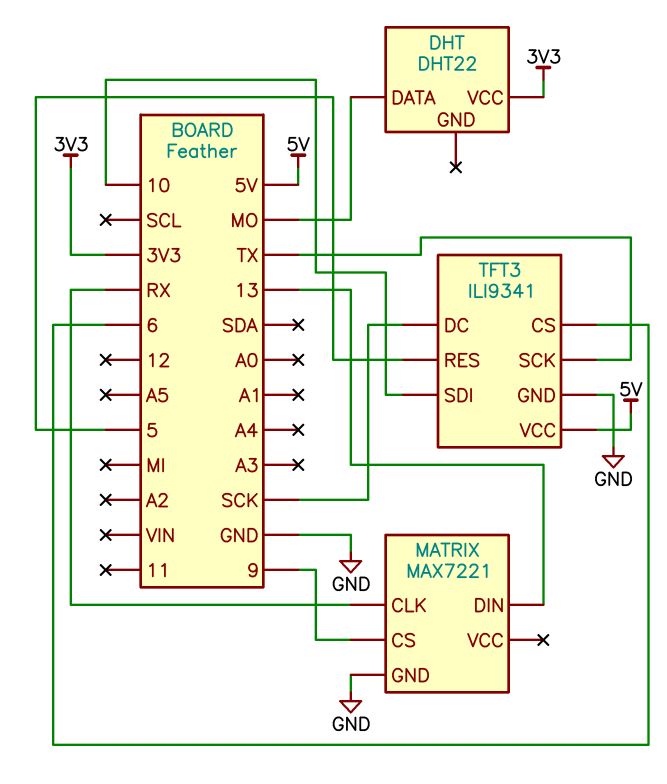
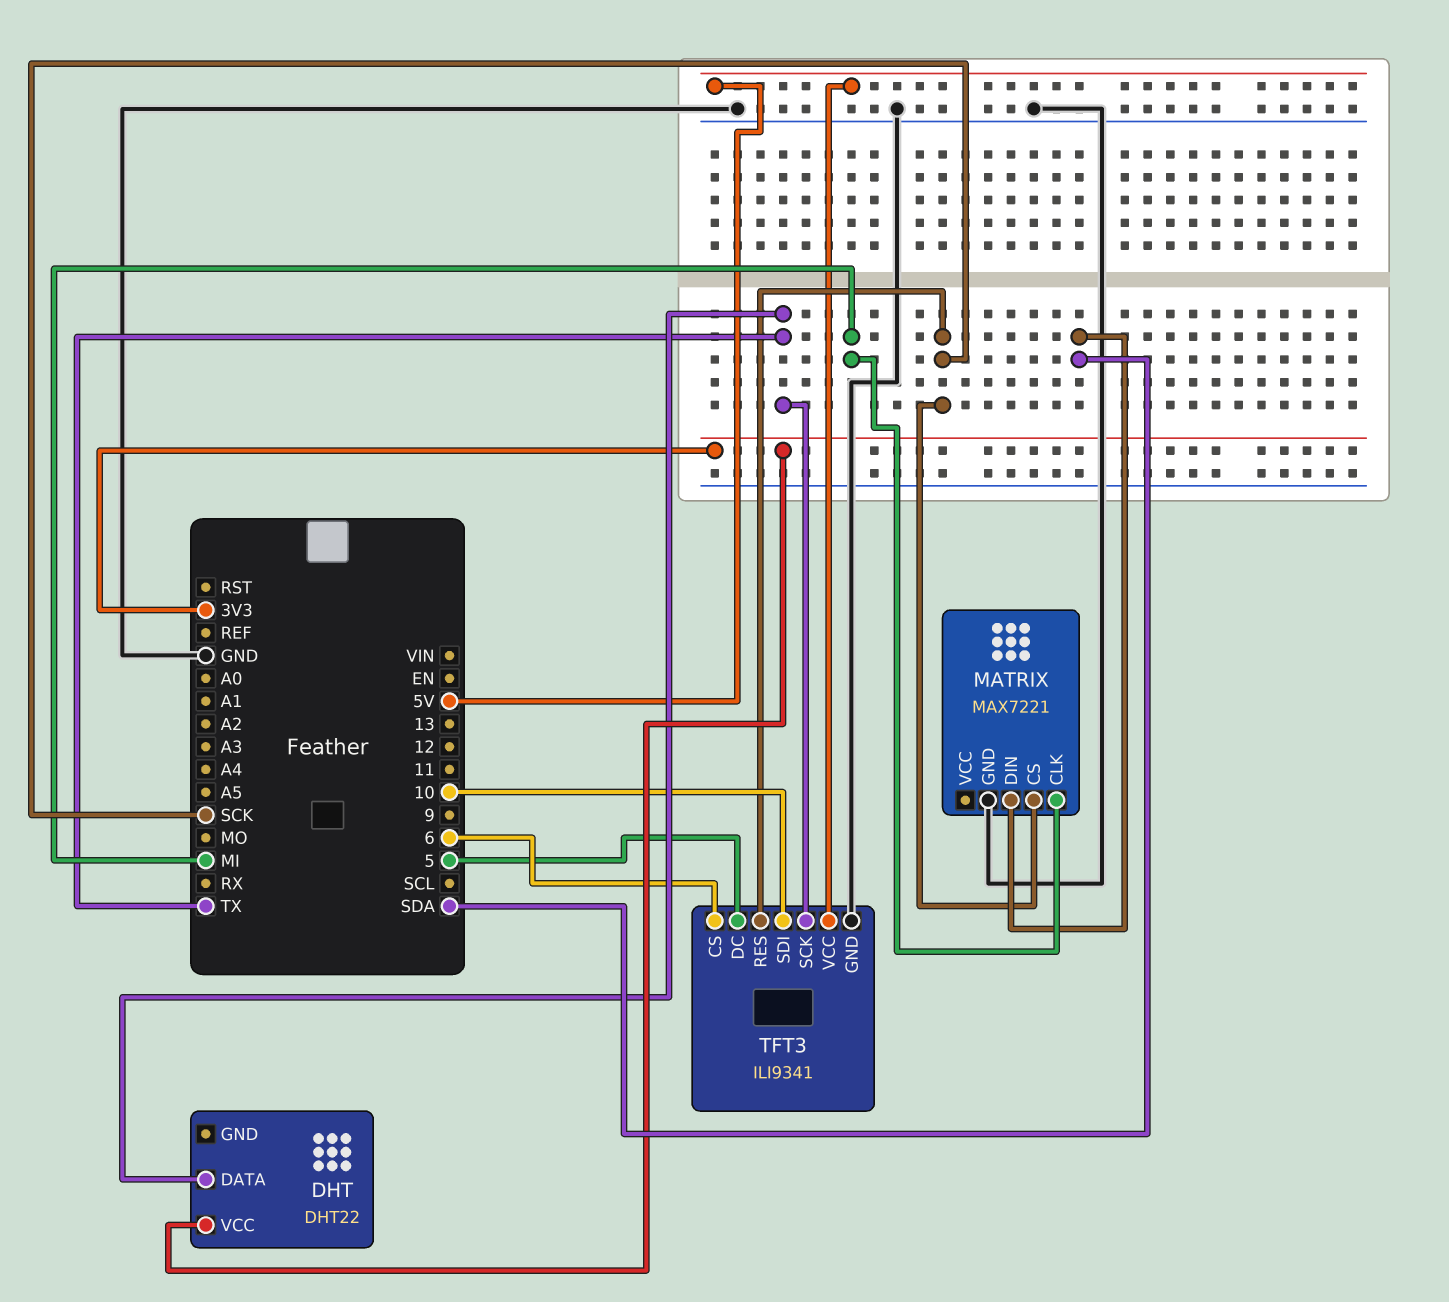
DHT pin DATA: MO -> TX
MATRIX pin CLK: RX -> MI
MATRIX pin CS: 9 -> SCK
MATRIX pin DIN: 13 -> SDA
TFT3 pin DC: SCK -> 5
TFT3 pin RES: 5 -> SCK

